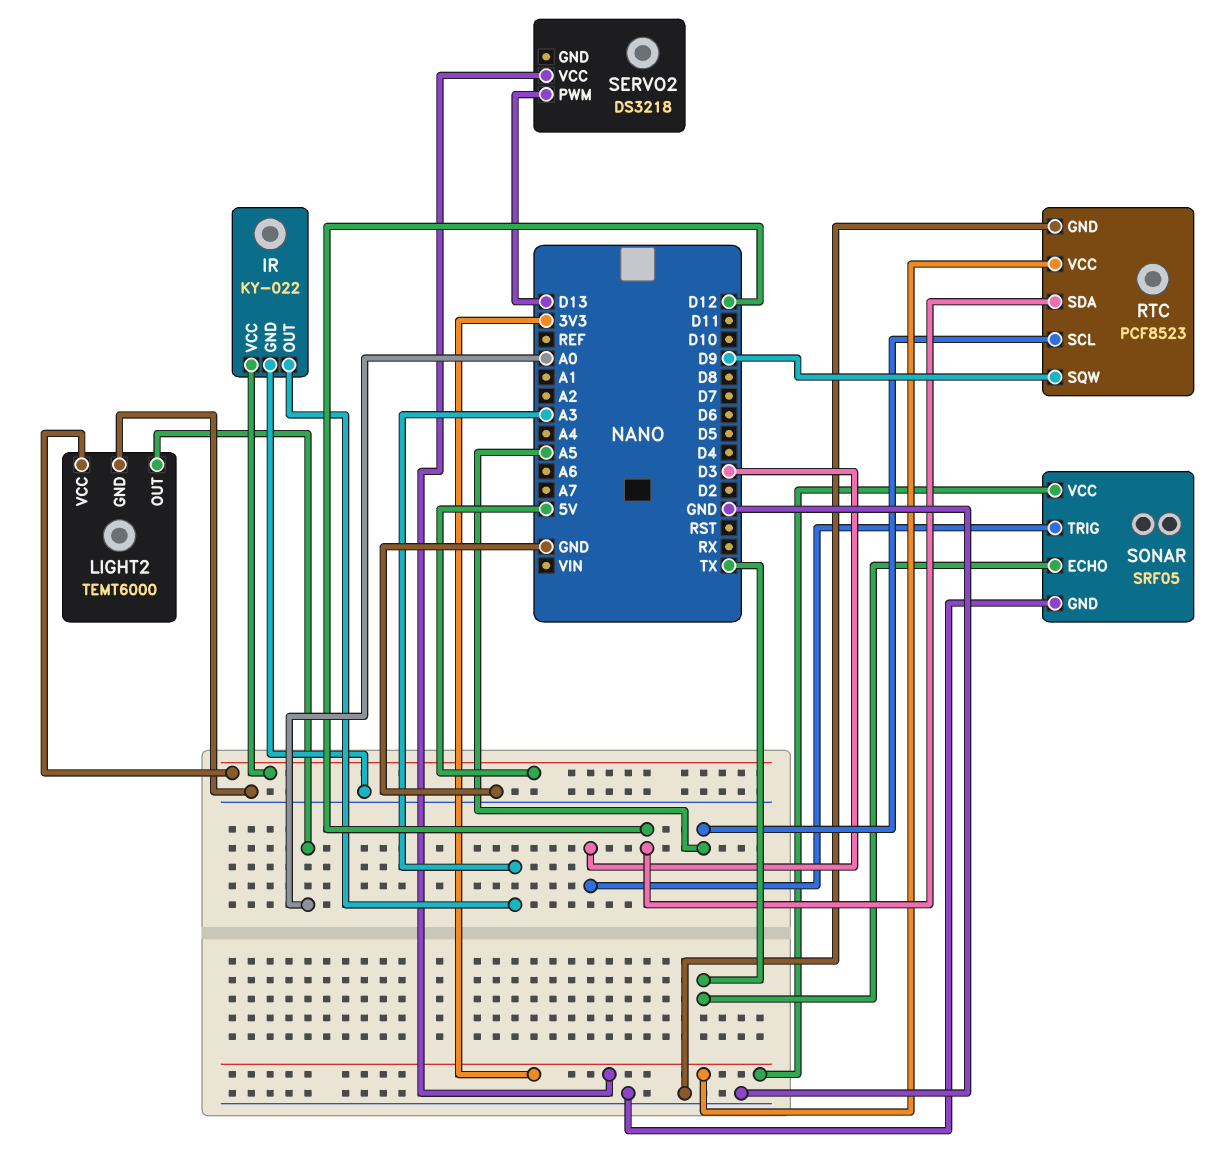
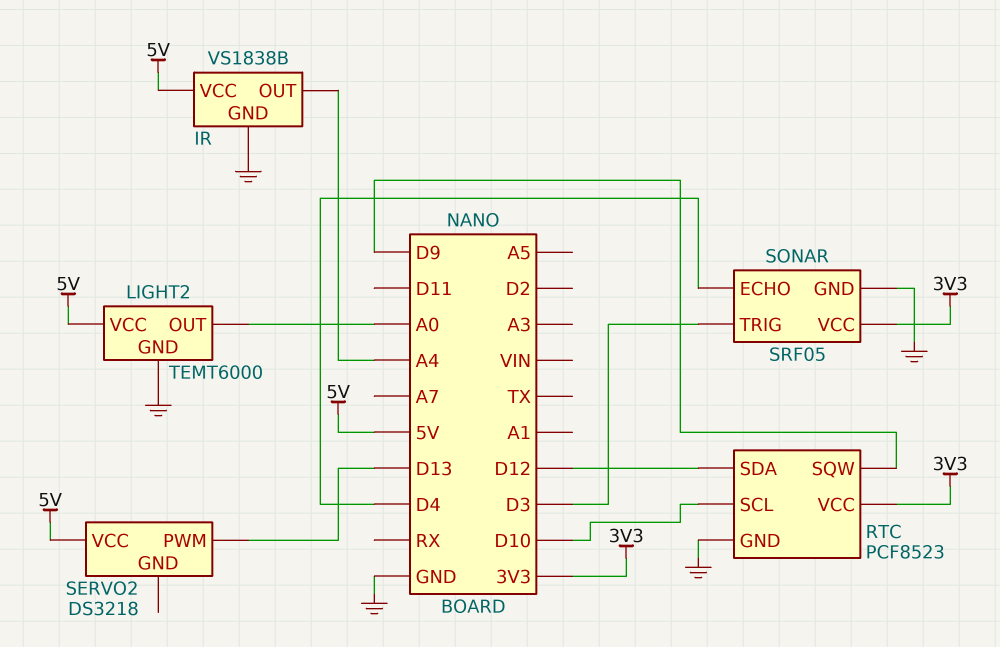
IR: KY-022 -> VS1838B
IR pin OUT: A3 -> A4
RTC pin SCL: A5 -> D10
SERVO2 pin VCC: 3V3 -> 5V
SONAR pin ECHO: TX -> D4

